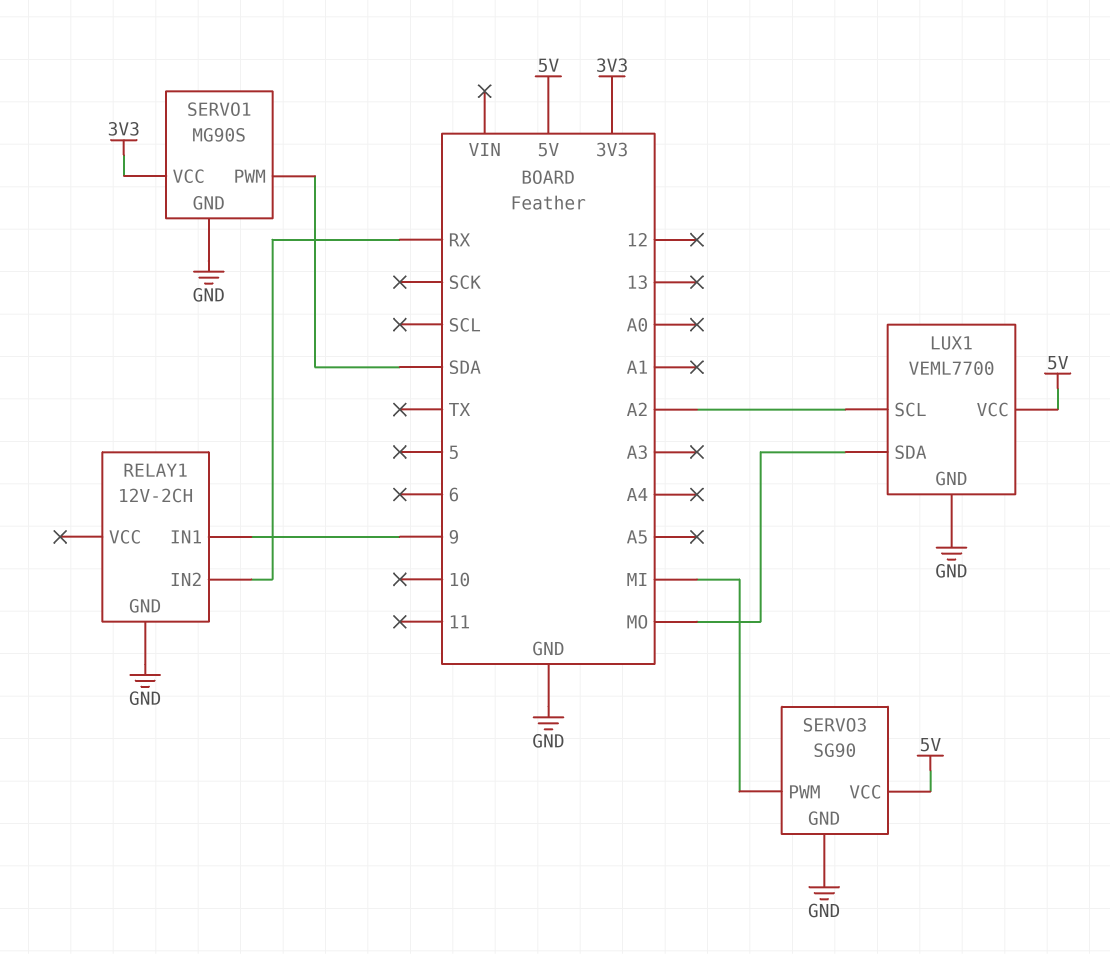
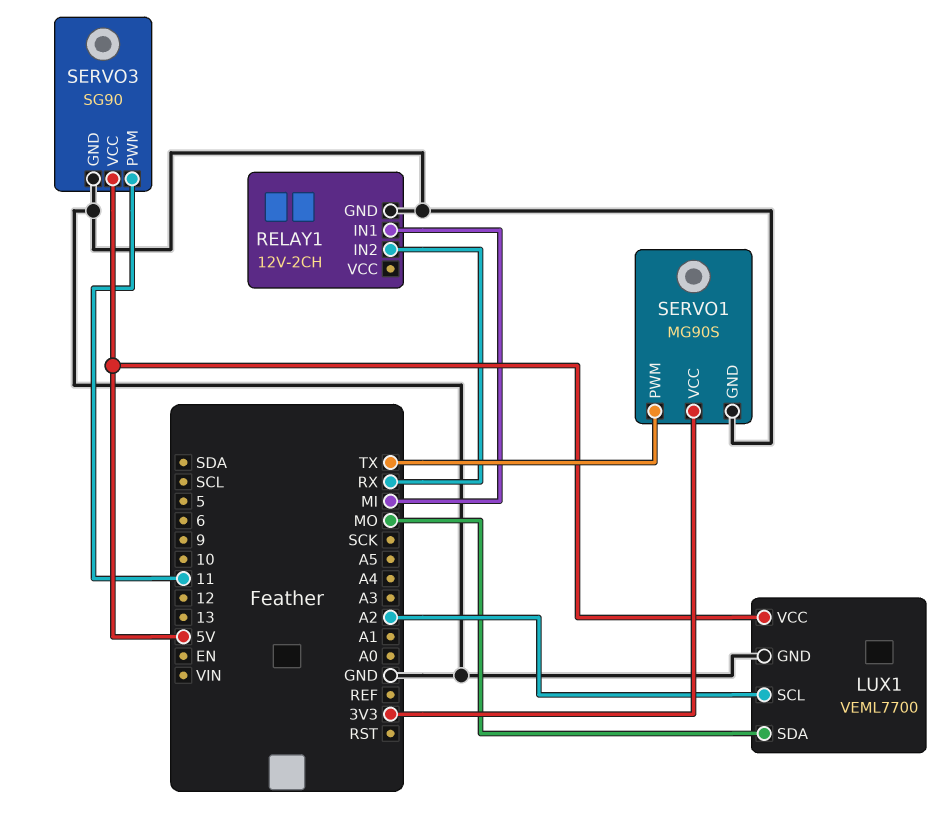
RELAY1 pin IN1: 9 -> MI
SERVO1 pin PWM: SDA -> TX
SERVO3 pin PWM: MI -> 11

